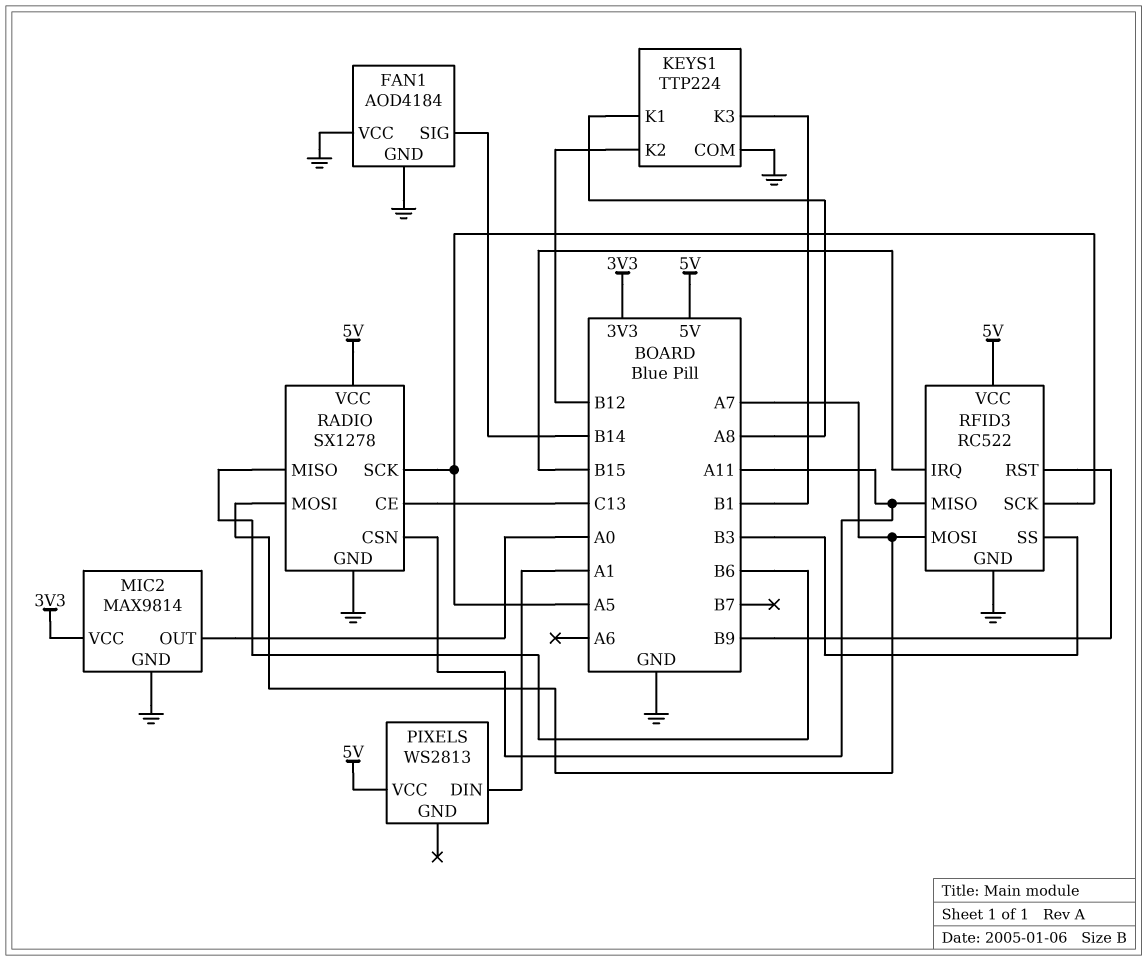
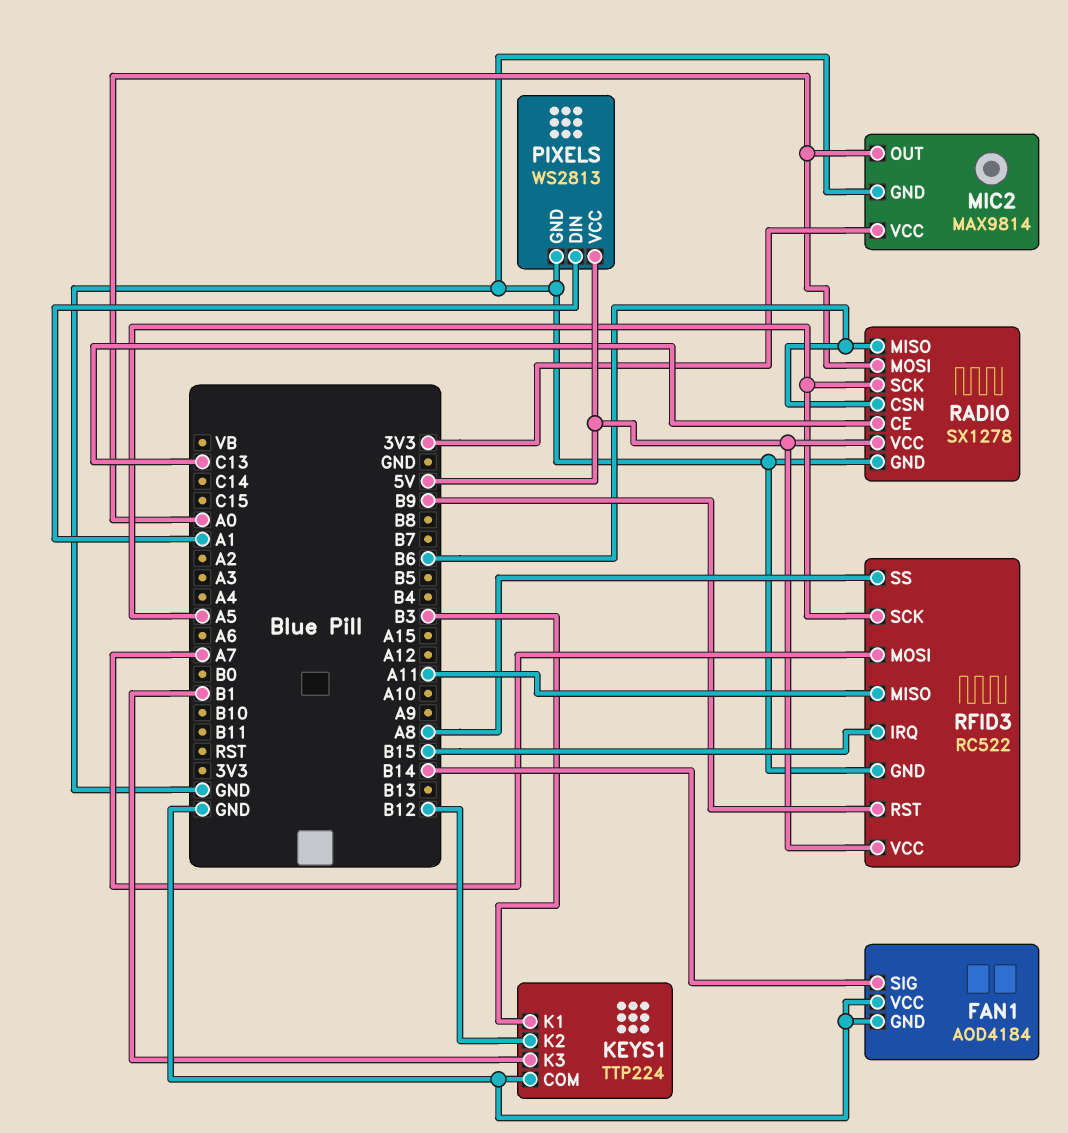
KEYS1 pin K1: A8 -> B3
PIXELS pin GND: none -> GND
RADIO pin CSN: A11 -> B6
RADIO pin MOSI: A7 -> A0
RFID3 pin SS: B3 -> A8

